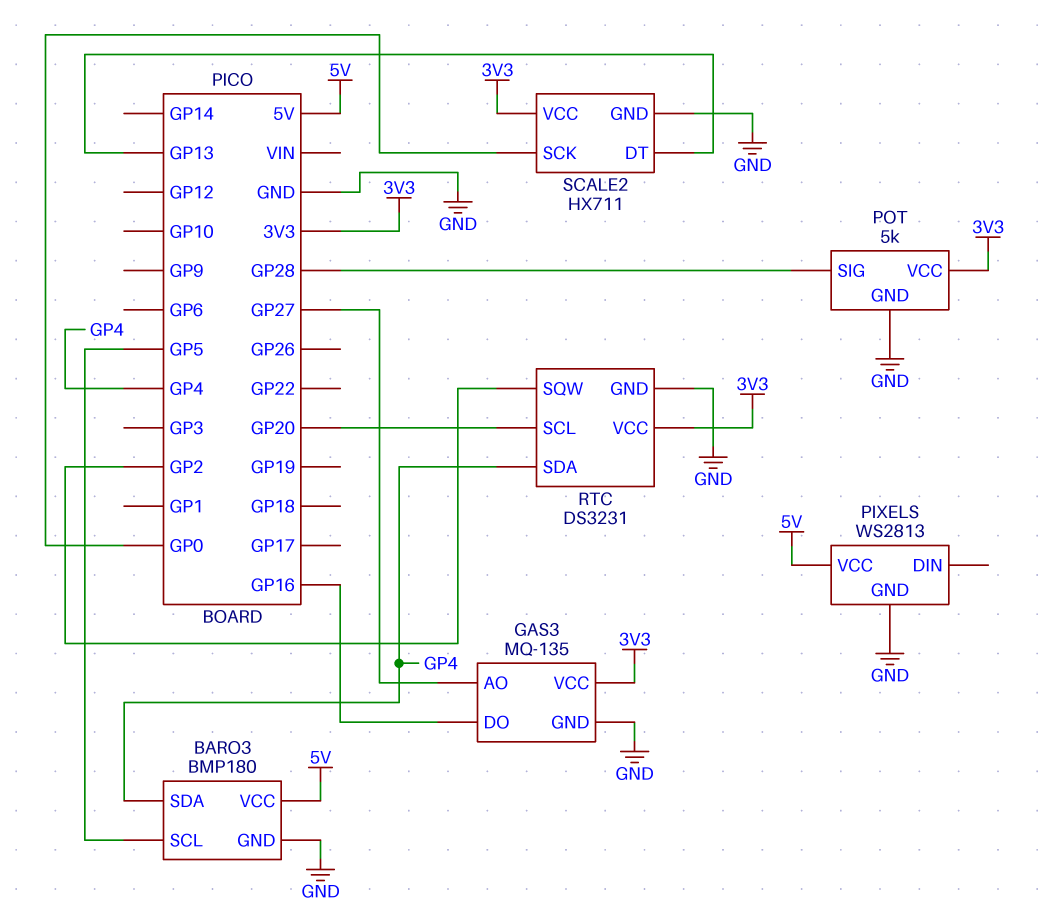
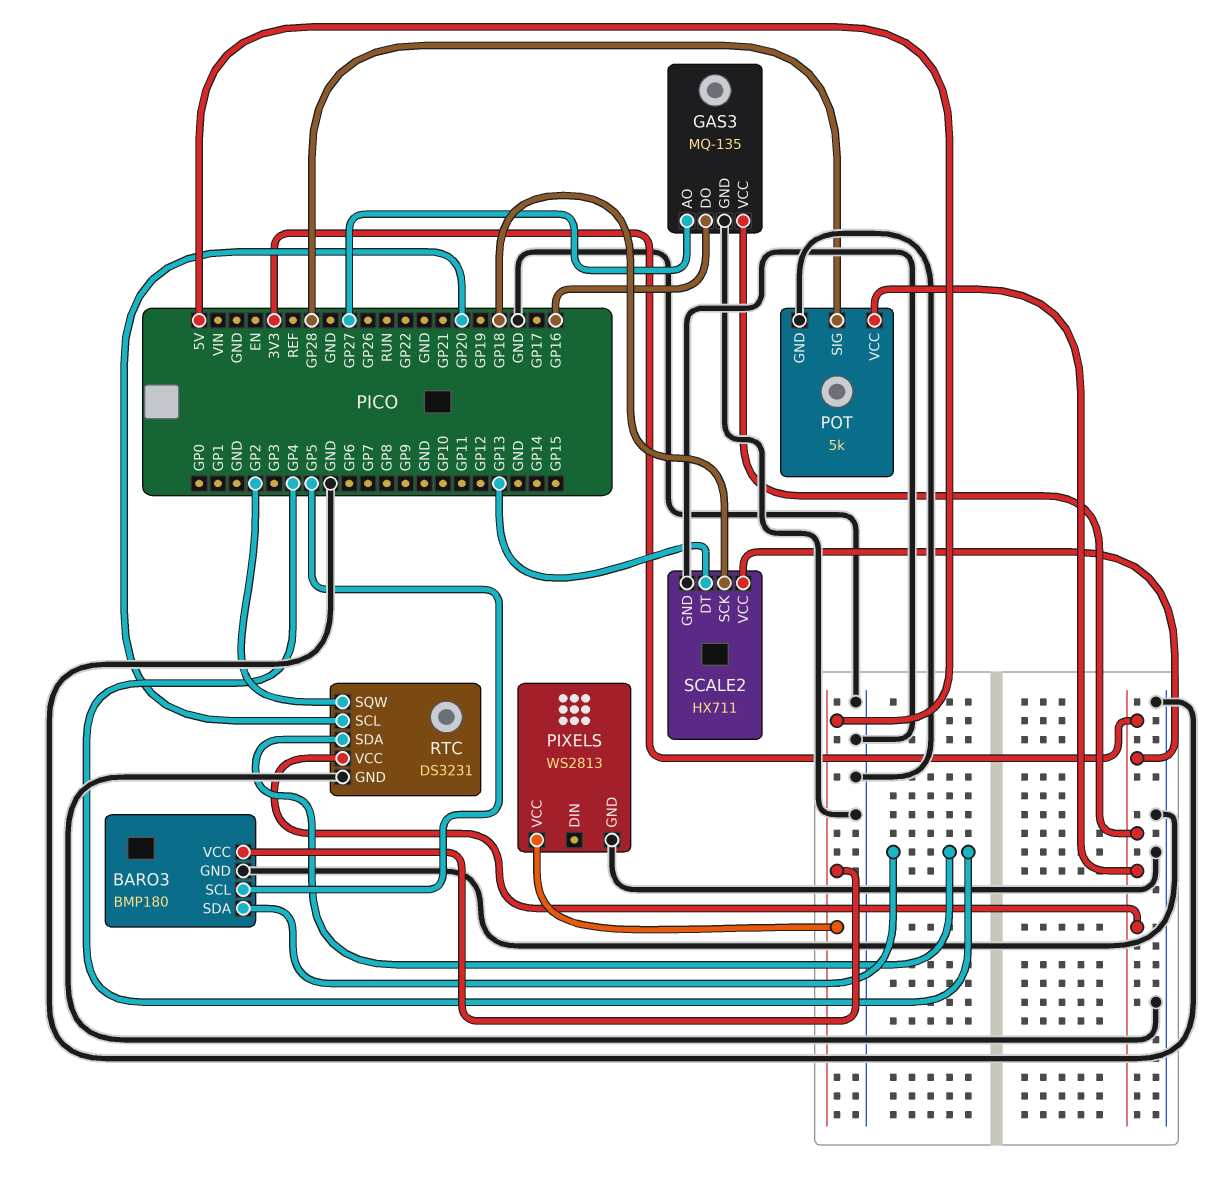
SCALE2 pin SCK: GP0 -> GP18

